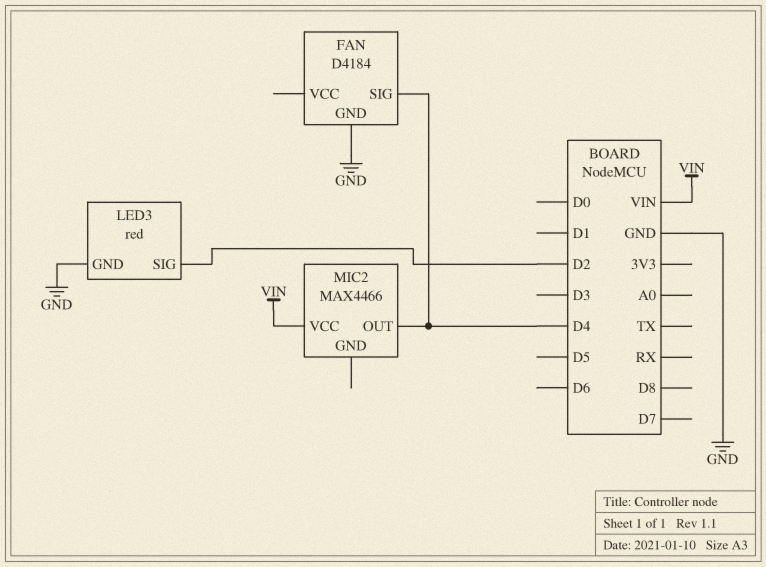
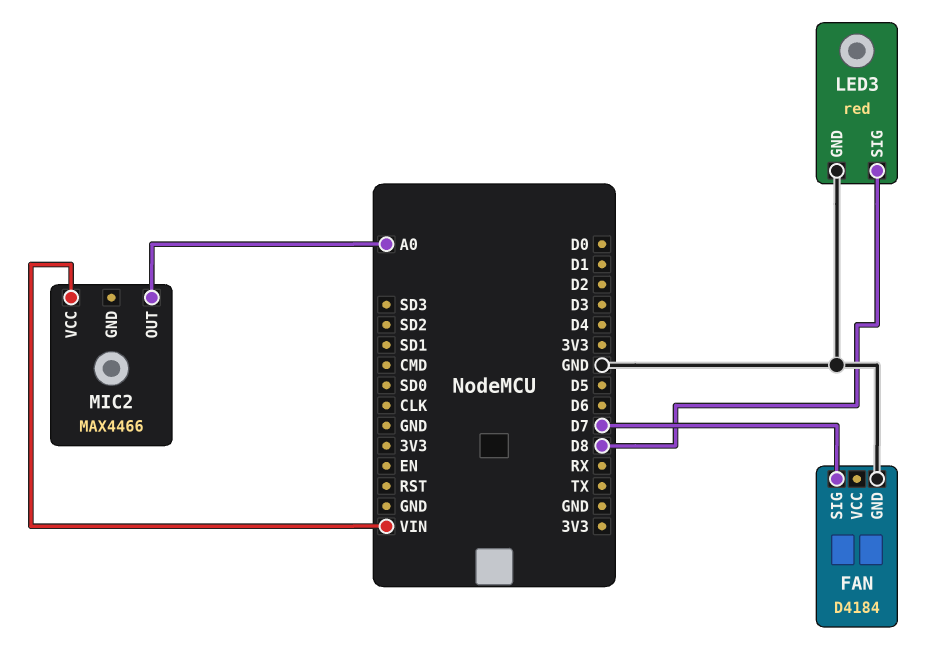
FAN pin SIG: D4 -> D7
LED3 pin SIG: D2 -> D8
MIC2 pin OUT: D4 -> A0

